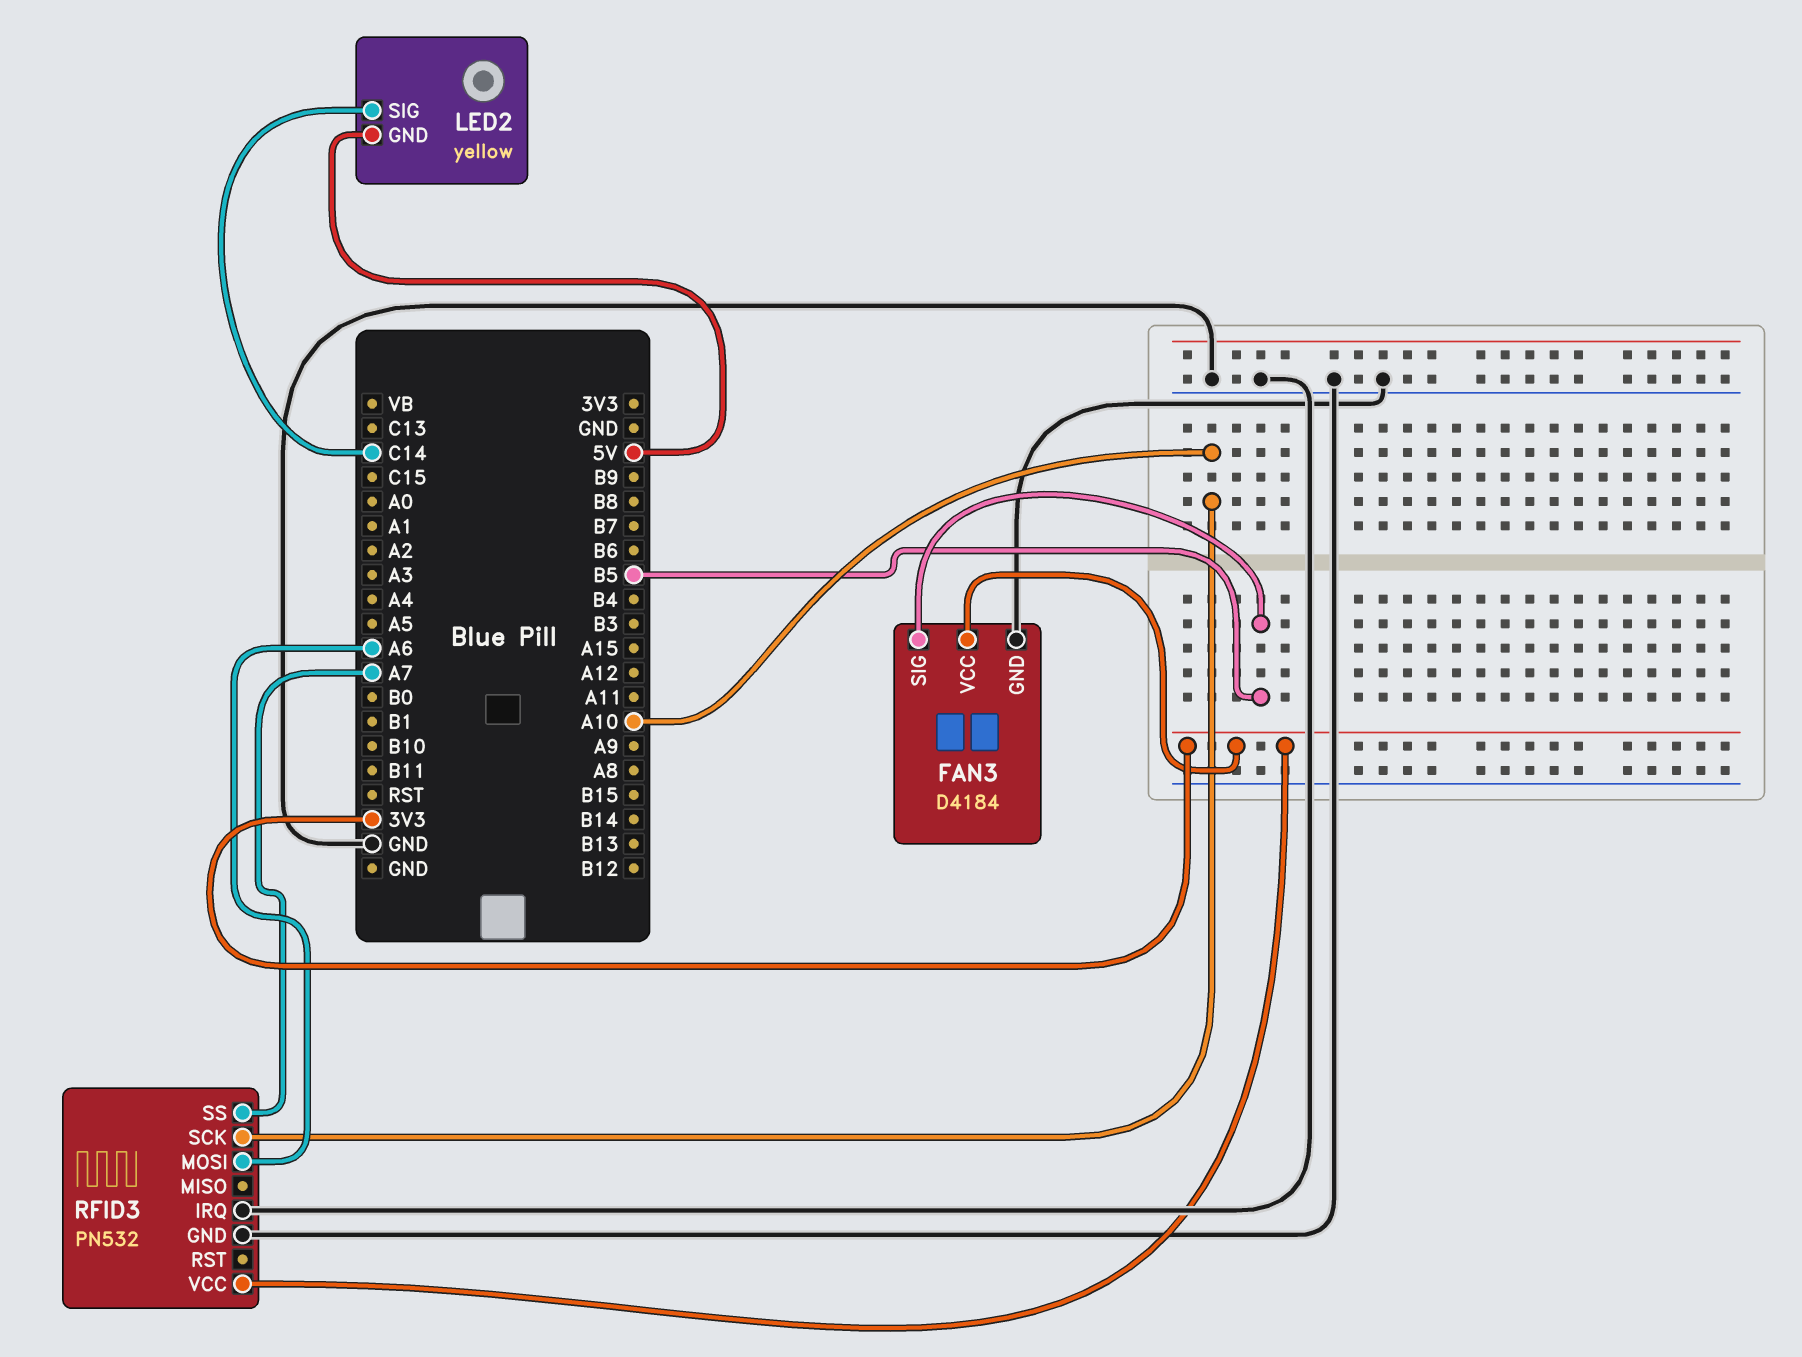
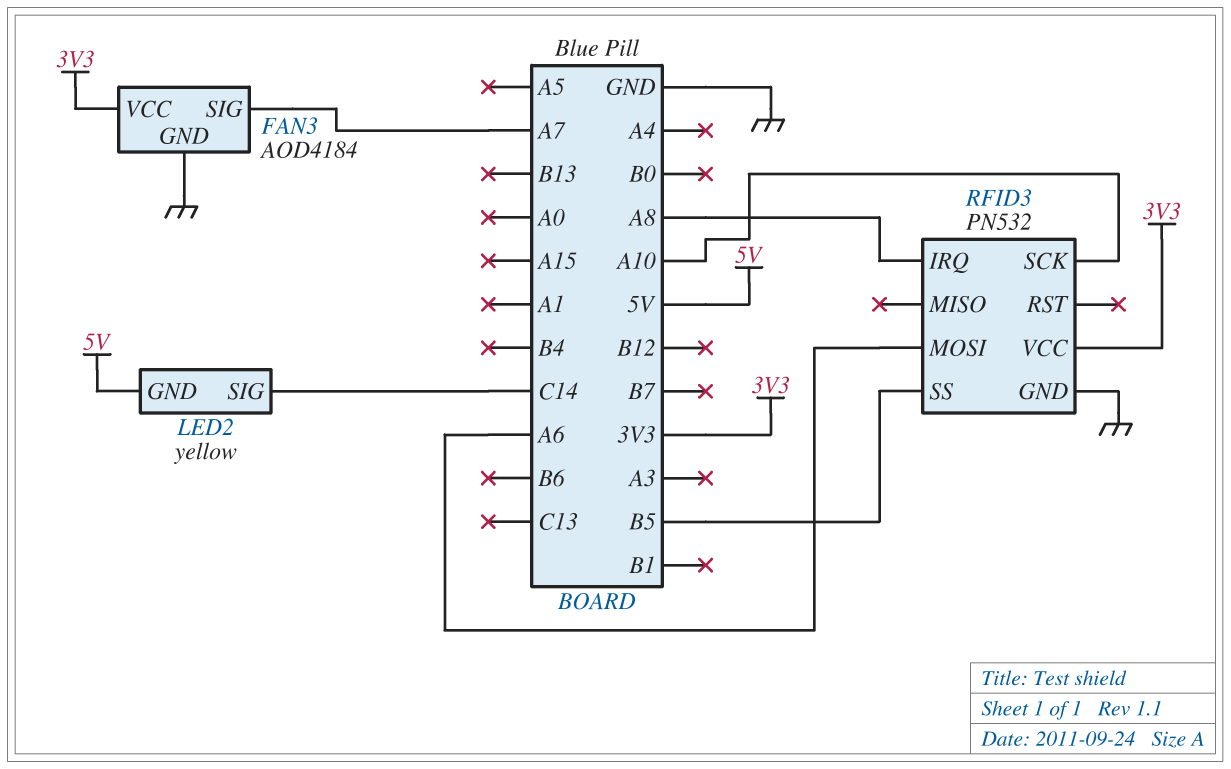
FAN3: D4184 -> AOD4184
FAN3 pin SIG: B5 -> A7
RFID3 pin IRQ: GND -> A8
RFID3 pin SS: A7 -> B5

